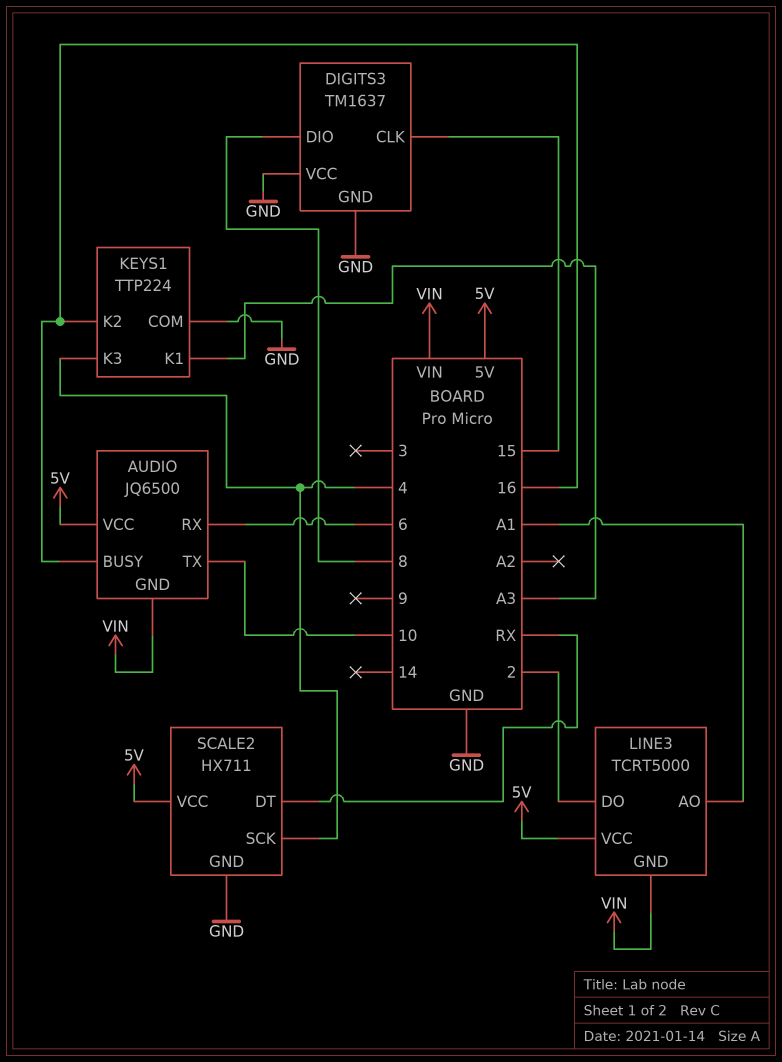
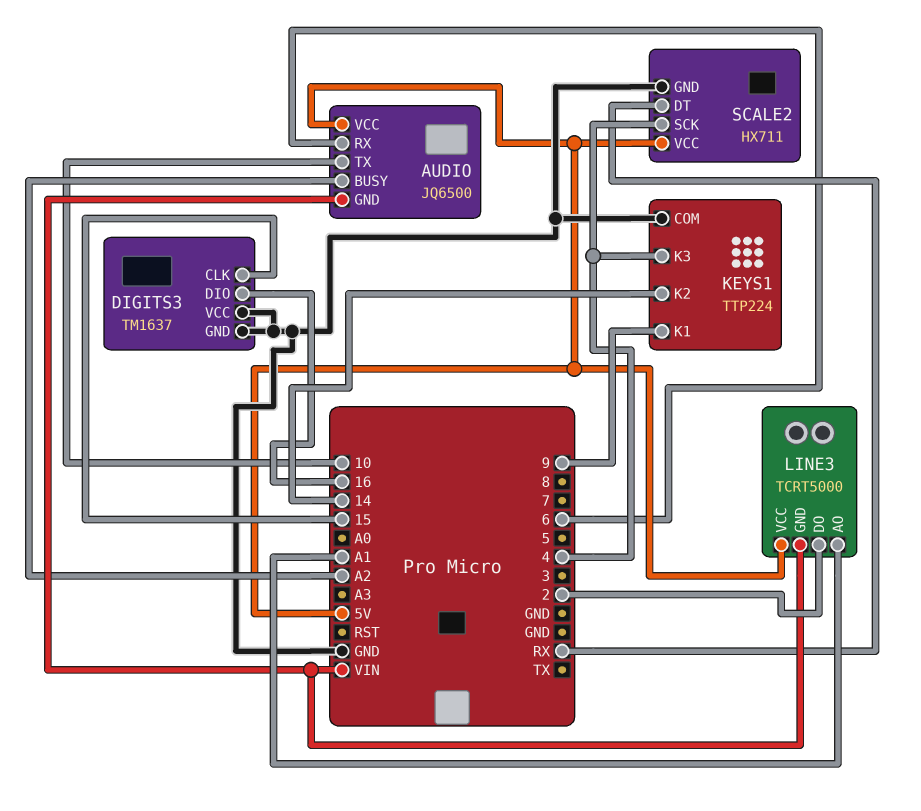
AUDIO pin BUSY: 16 -> A2
DIGITS3 pin DIO: 8 -> 16
KEYS1 pin K1: A3 -> 9
KEYS1 pin K2: 16 -> 14

